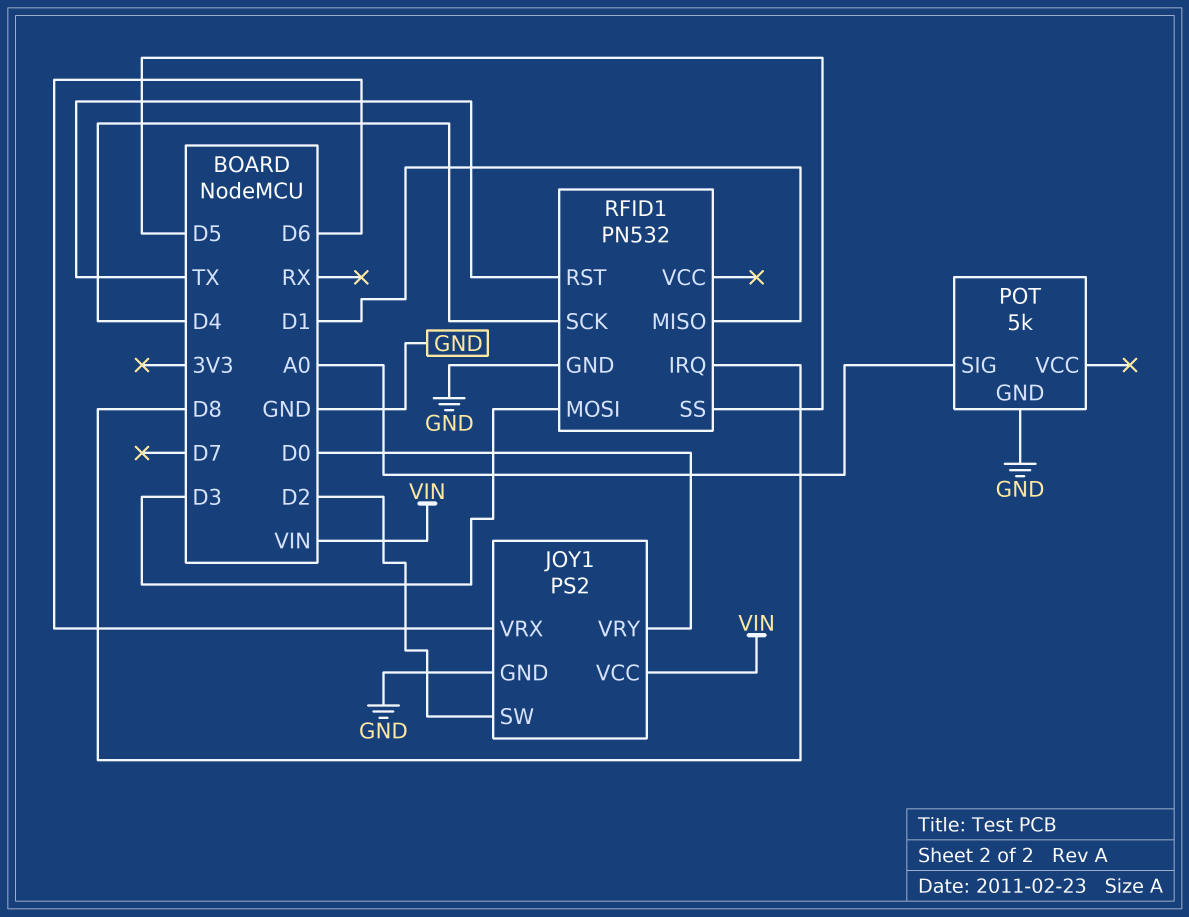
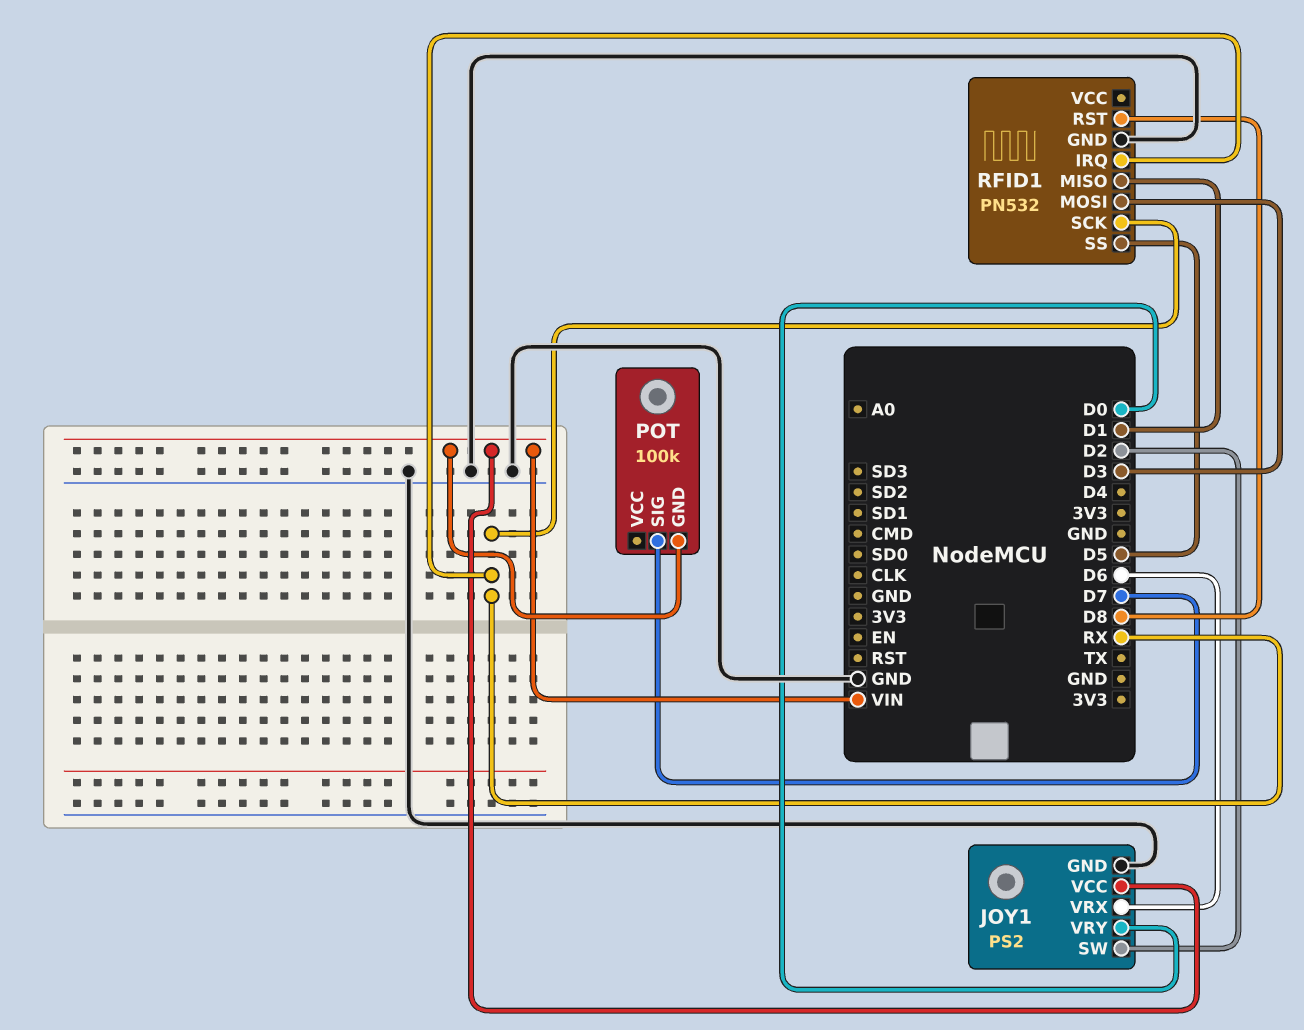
POT: 5k -> 100k
POT pin GND: GND -> VIN
POT pin SIG: A0 -> D7
RFID1 pin IRQ: D8 -> RX
RFID1 pin RST: TX -> D8
RFID1 pin SCK: D4 -> RX

